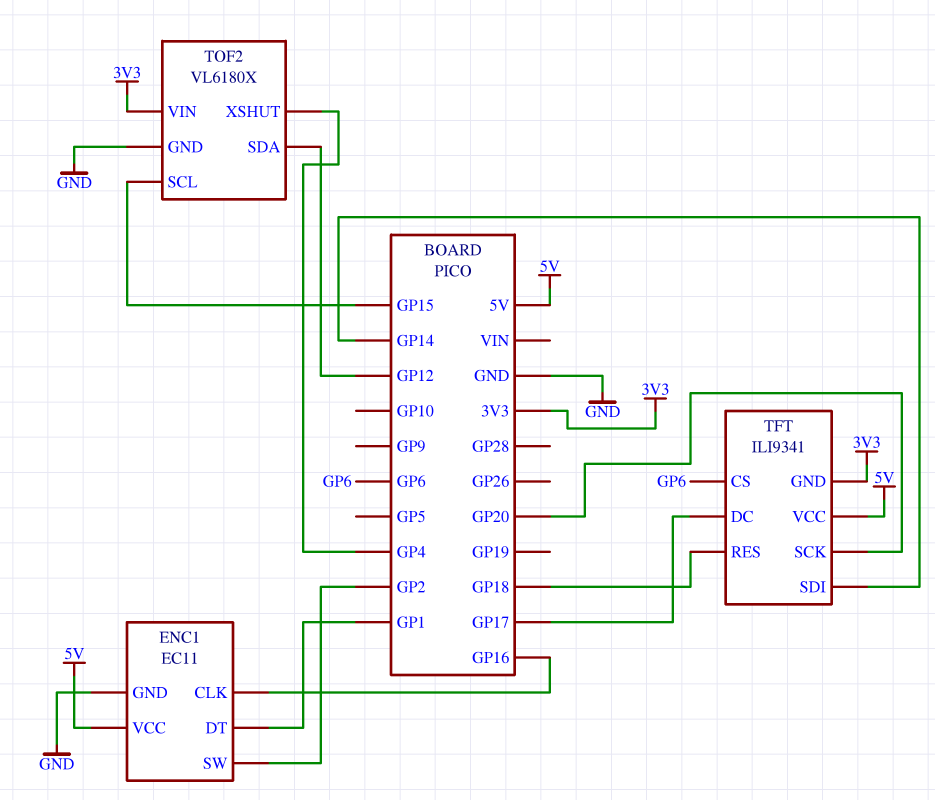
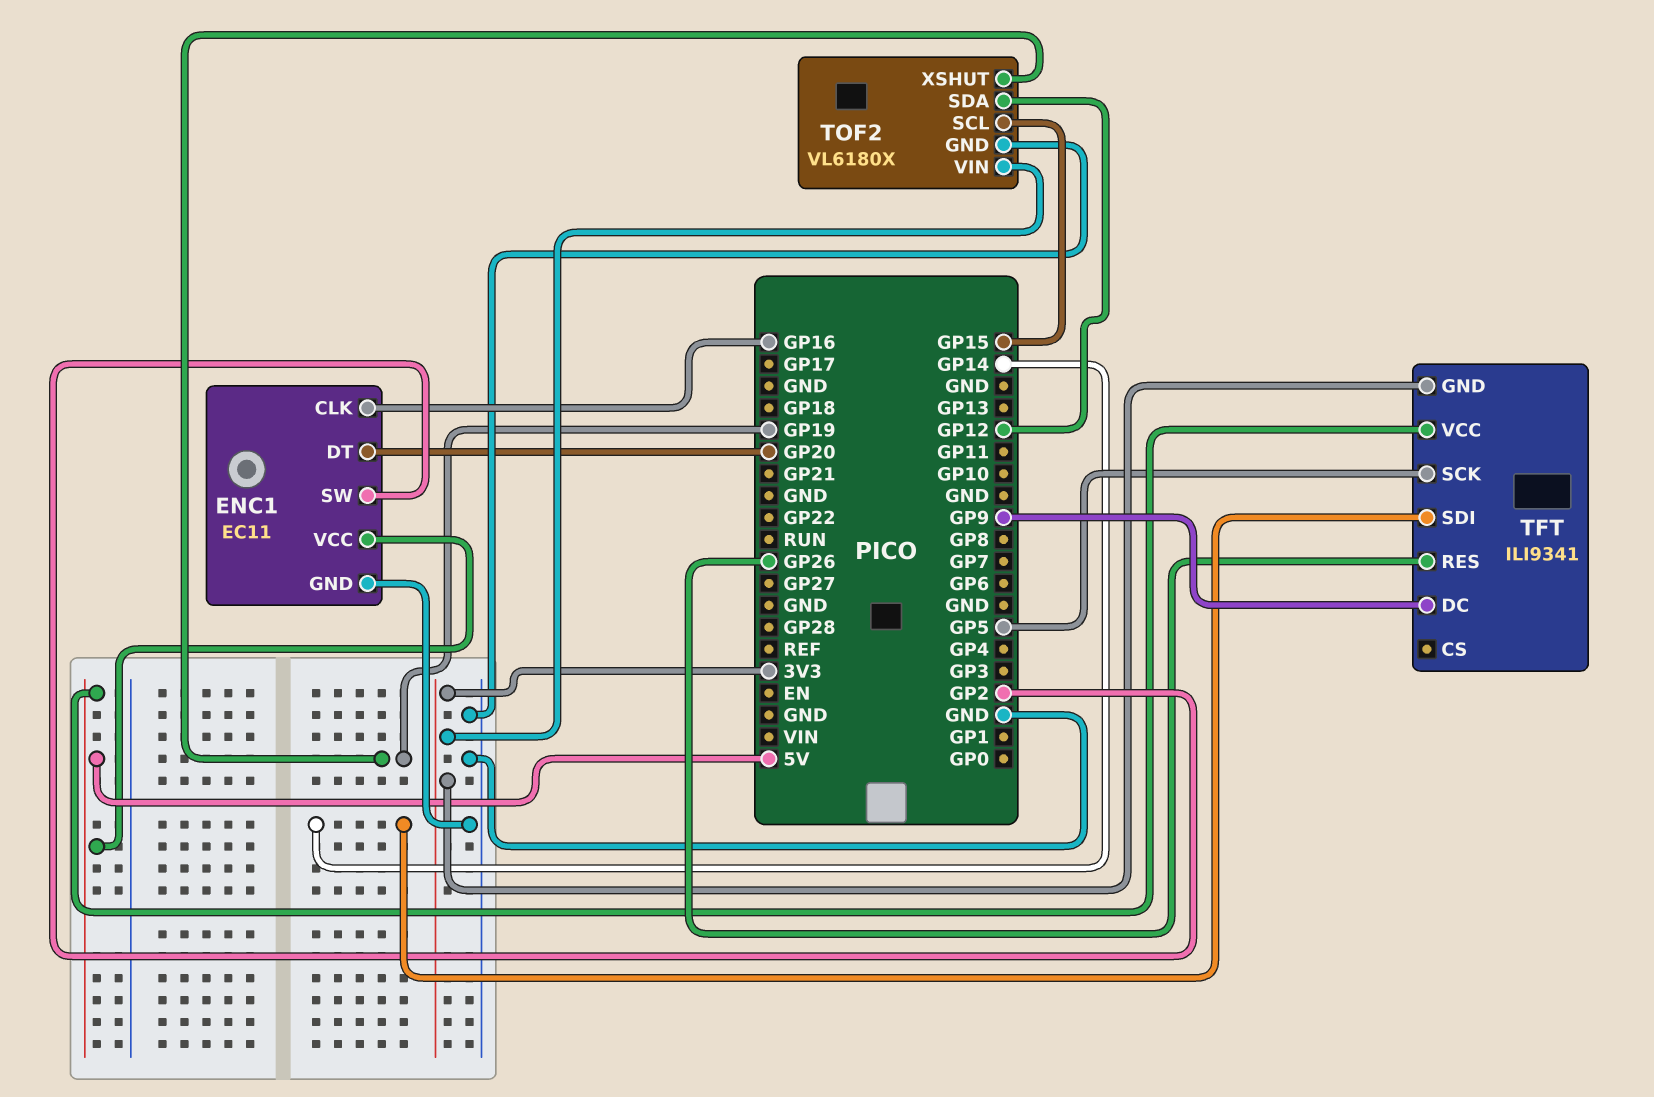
ENC1 pin DT: GP1 -> GP20
TFT pin CS: GP6 -> none
TFT pin DC: GP17 -> GP9
TFT pin RES: GP18 -> GP26
TFT pin SCK: GP20 -> GP5
TOF2 pin XSHUT: GP4 -> GP19

